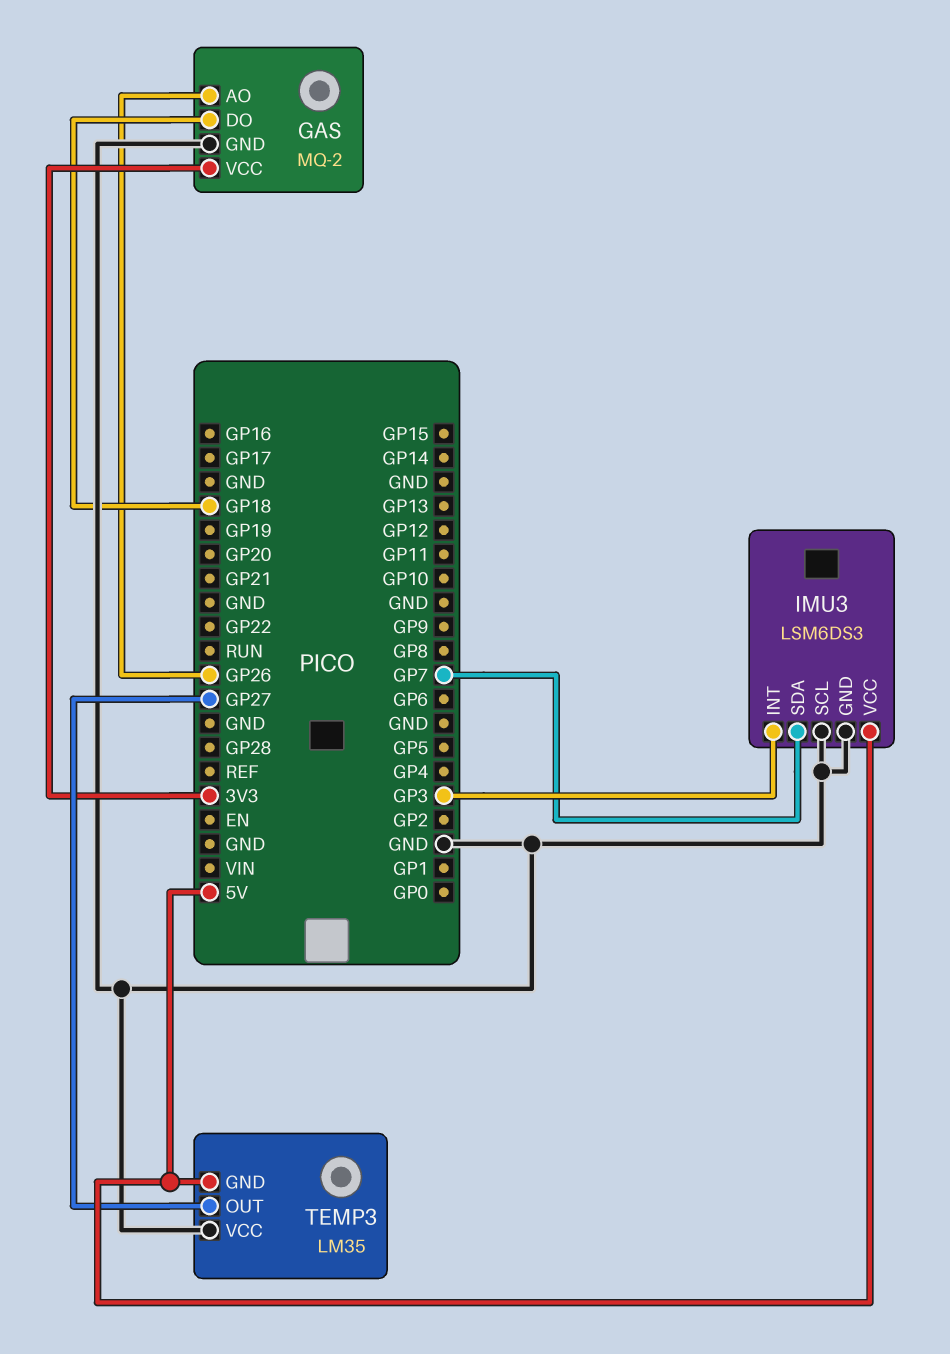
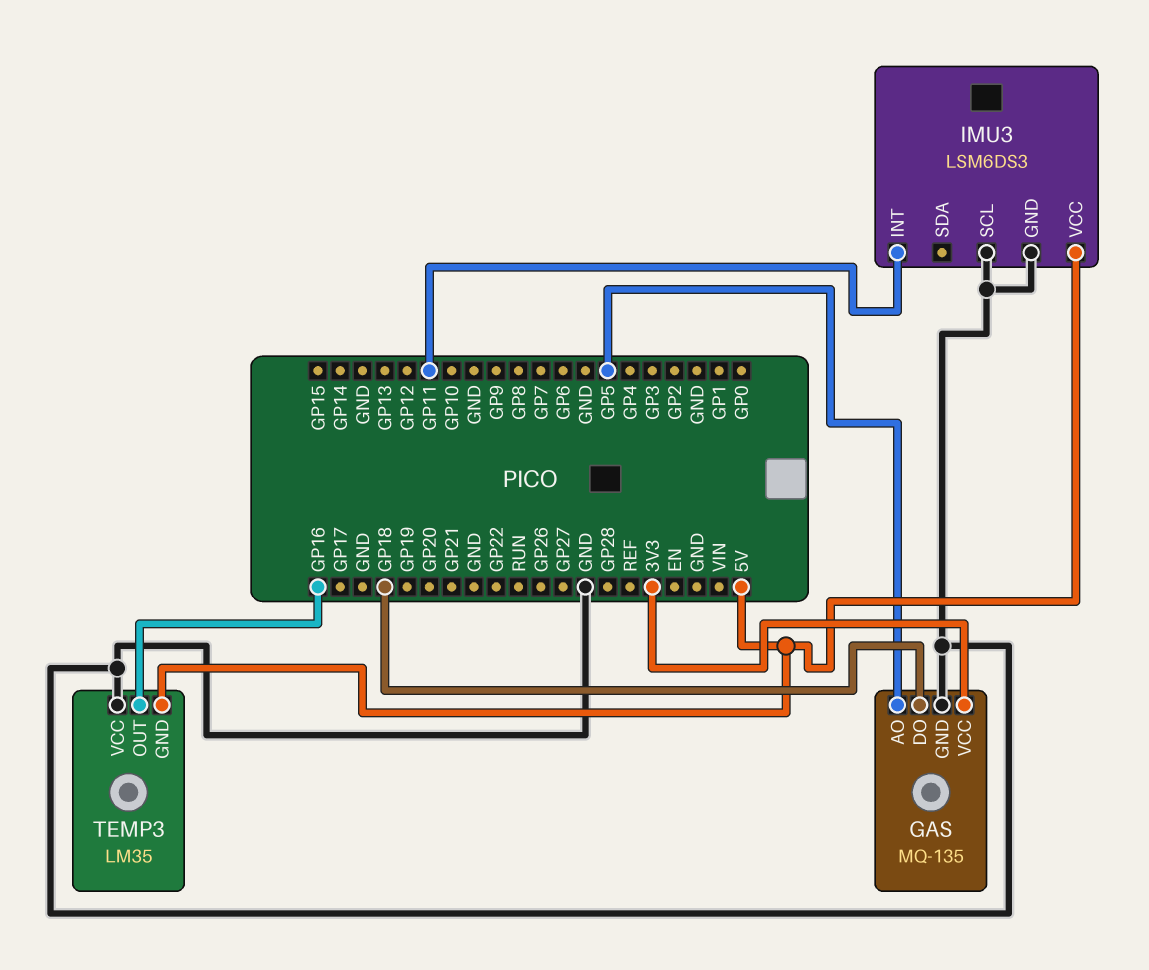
GAS: MQ-2 -> MQ-135
GAS pin AO: GP26 -> GP5
IMU3 pin INT: GP3 -> GP11
IMU3 pin SDA: GP7 -> none
TEMP3 pin OUT: GP27 -> GP16

